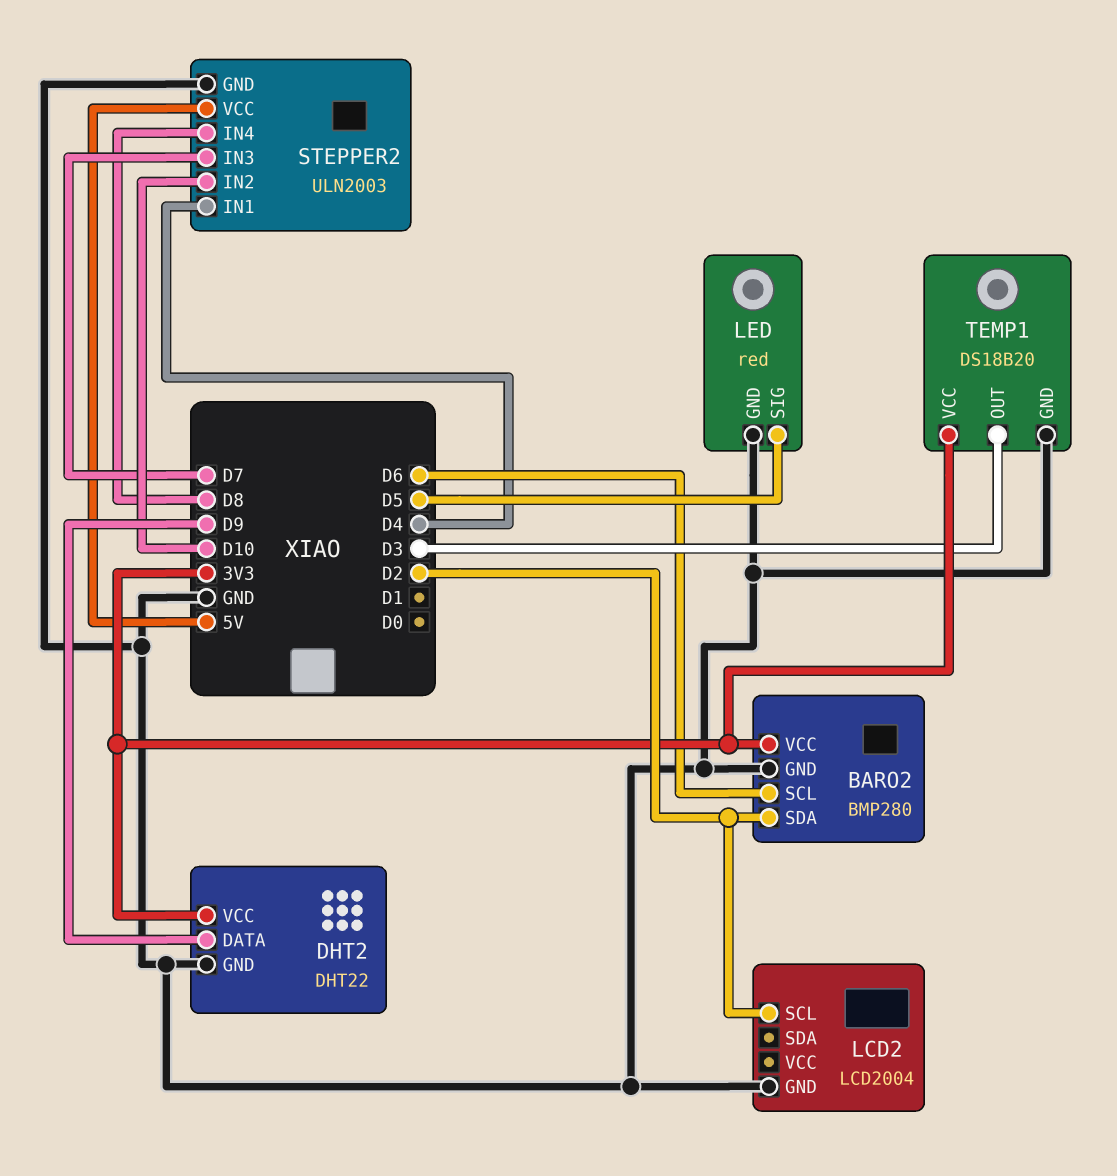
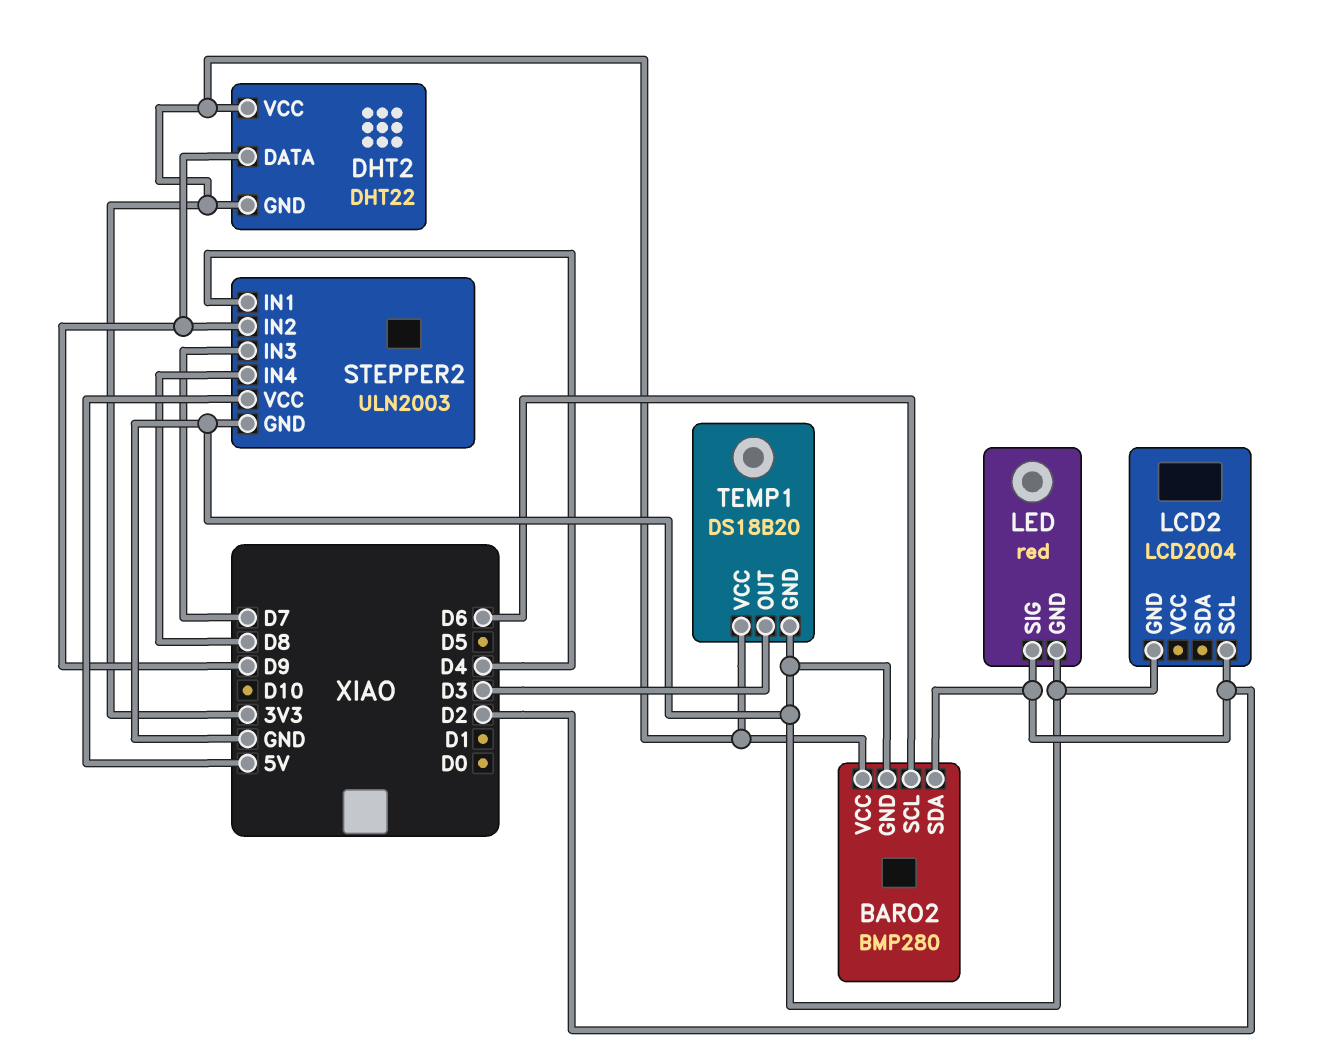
DHT2 pin GND: GND -> 3V3
LED pin SIG: D5 -> D2
STEPPER2 pin IN2: D10 -> D9

